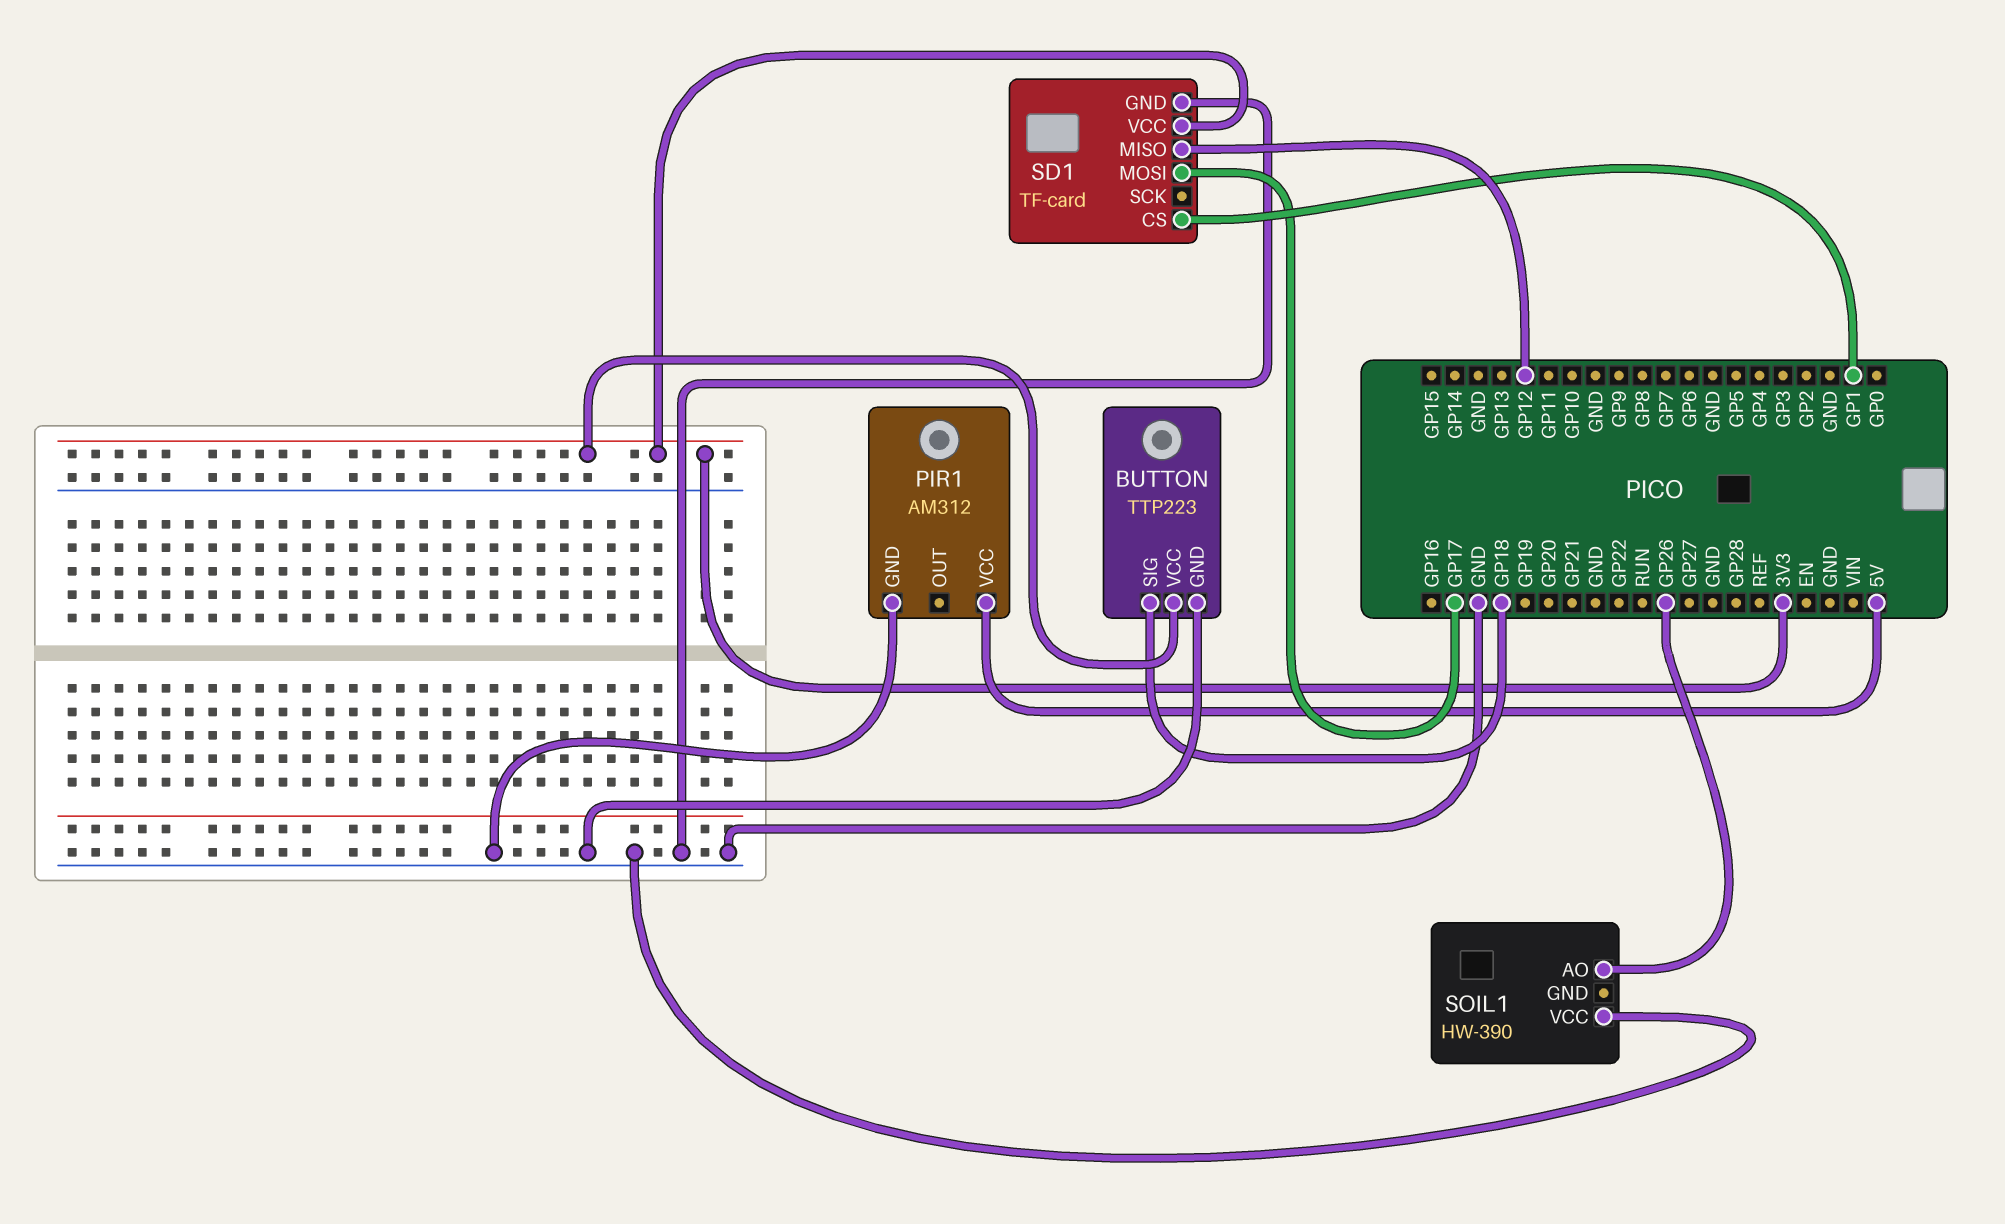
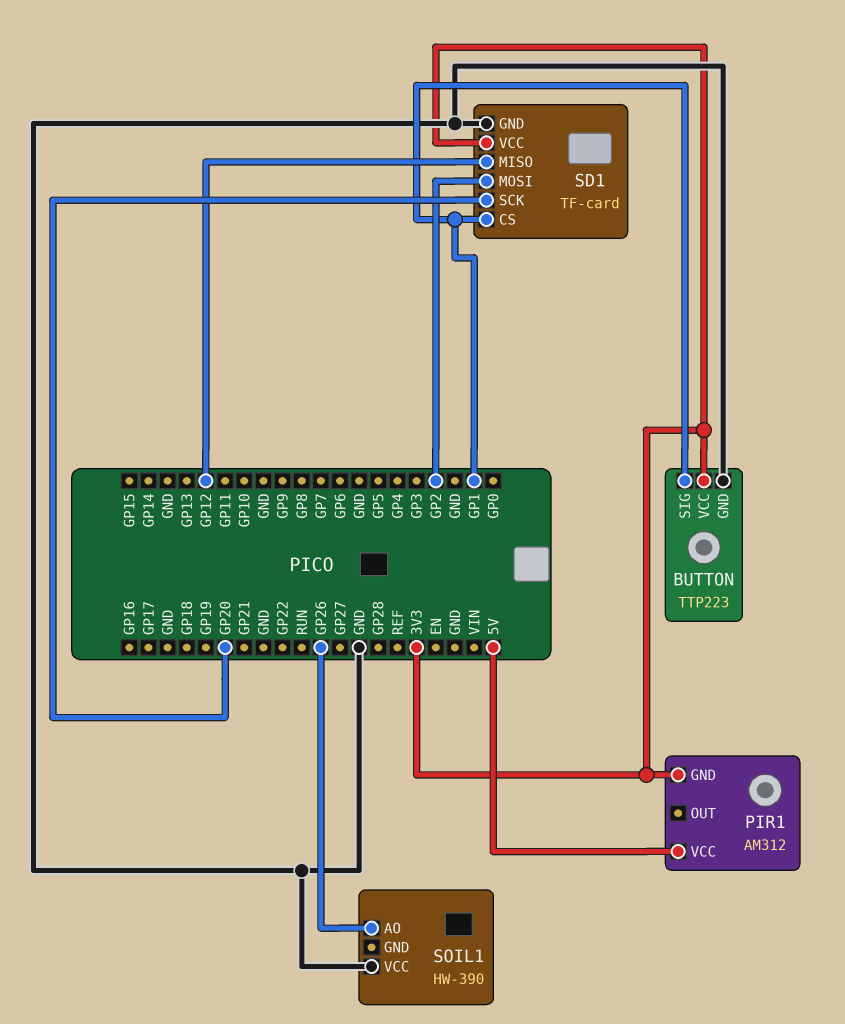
BUTTON pin SIG: GP18 -> GP1
PIR1 pin GND: GND -> 3V3
SD1 pin MOSI: GP17 -> GP2
SD1 pin SCK: none -> GP20

